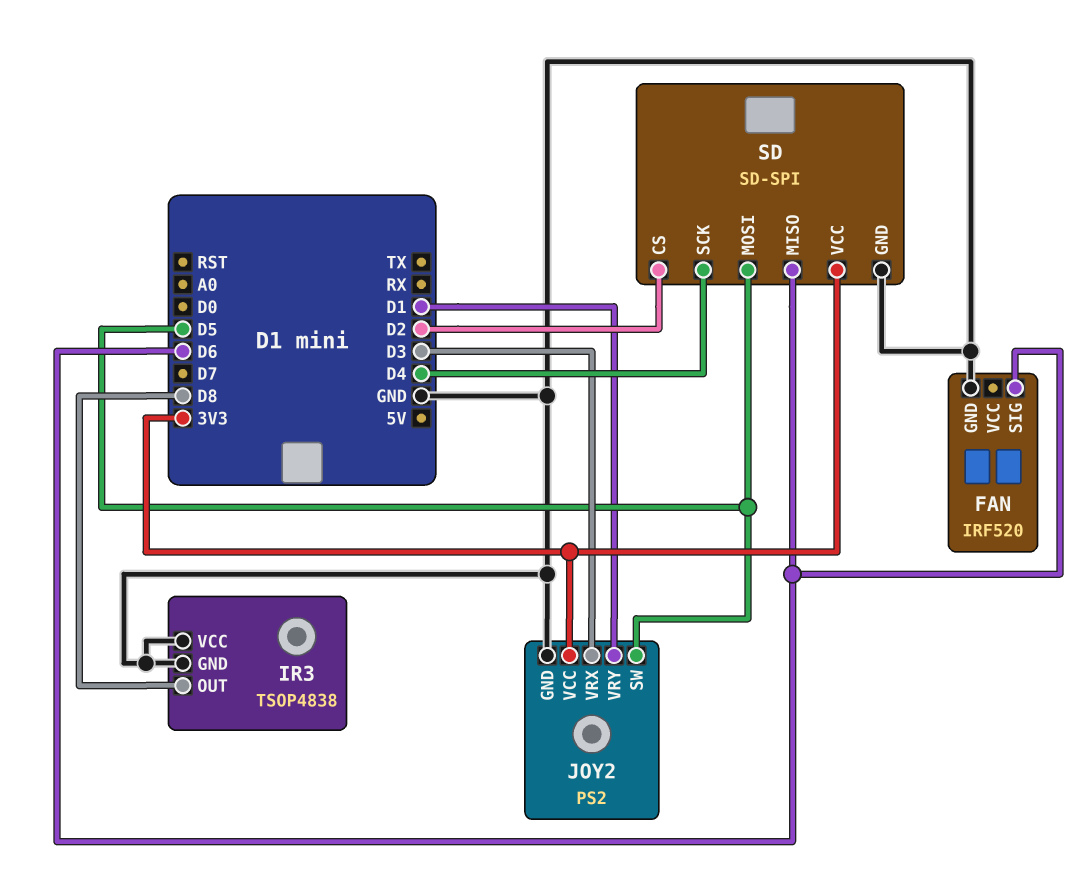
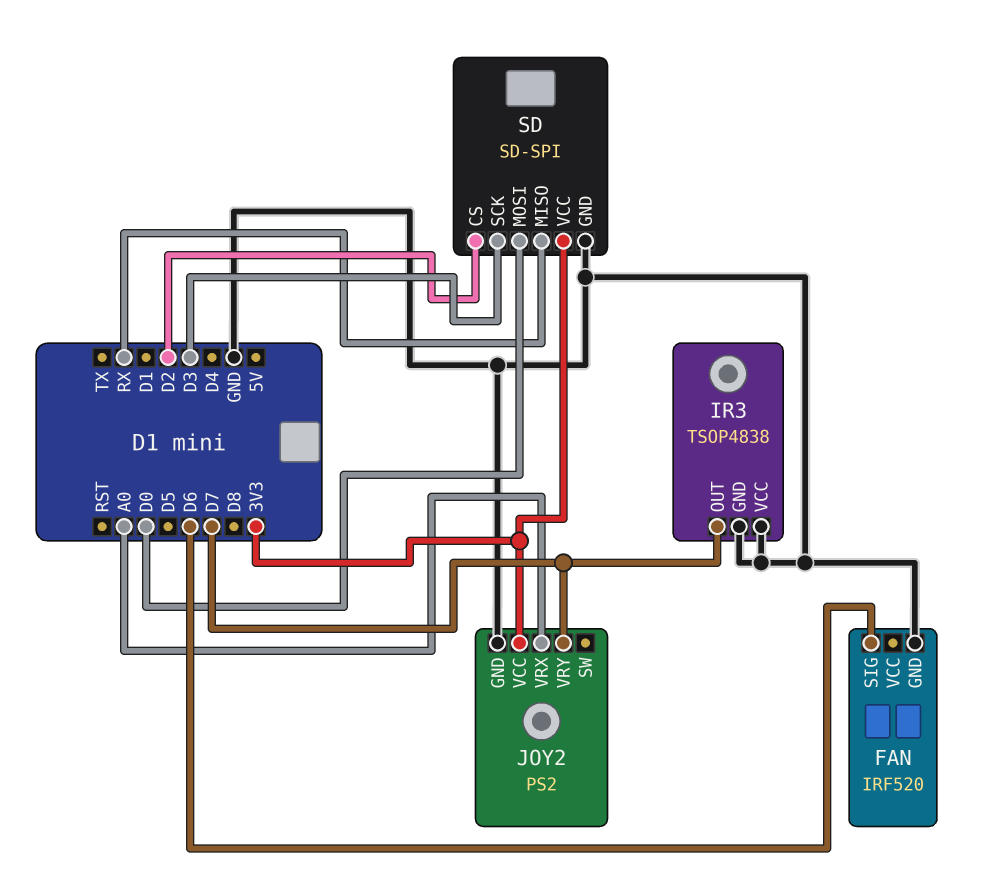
IR3 pin OUT: D8 -> D7
JOY2 pin SW: D5 -> none
JOY2 pin VRX: D3 -> A0
JOY2 pin VRY: D1 -> D7
SD pin MISO: D6 -> RX
SD pin MOSI: D5 -> D0
SD pin SCK: D4 -> D3

